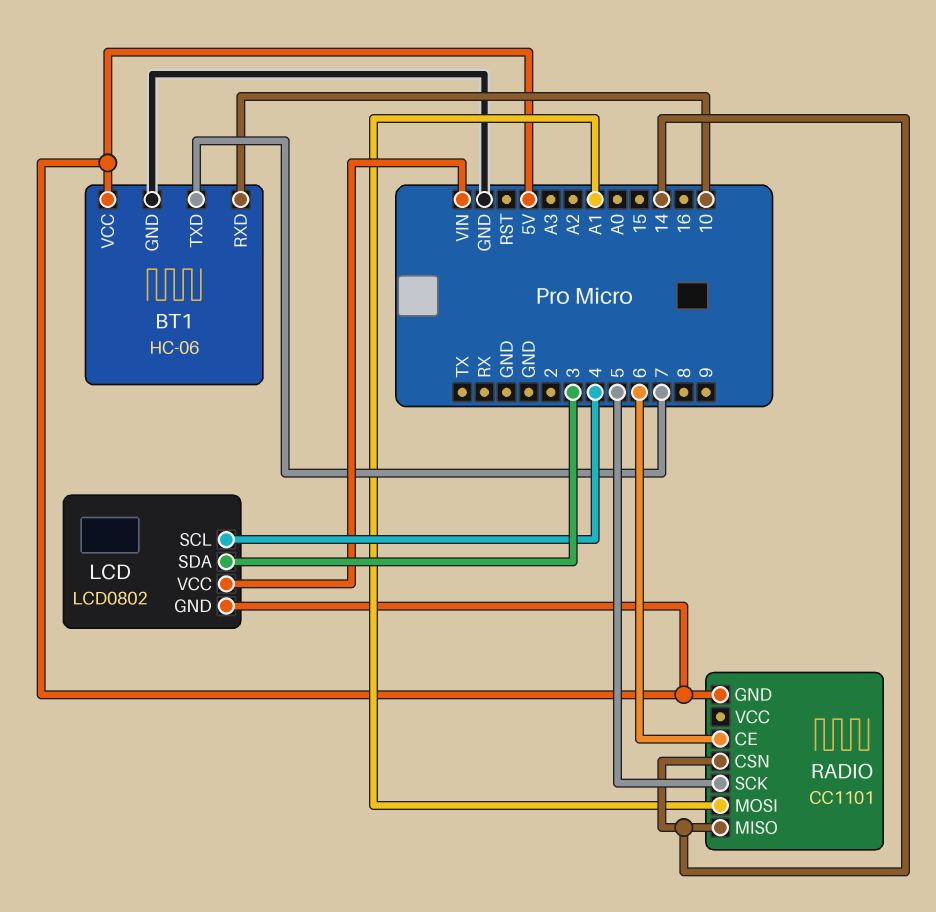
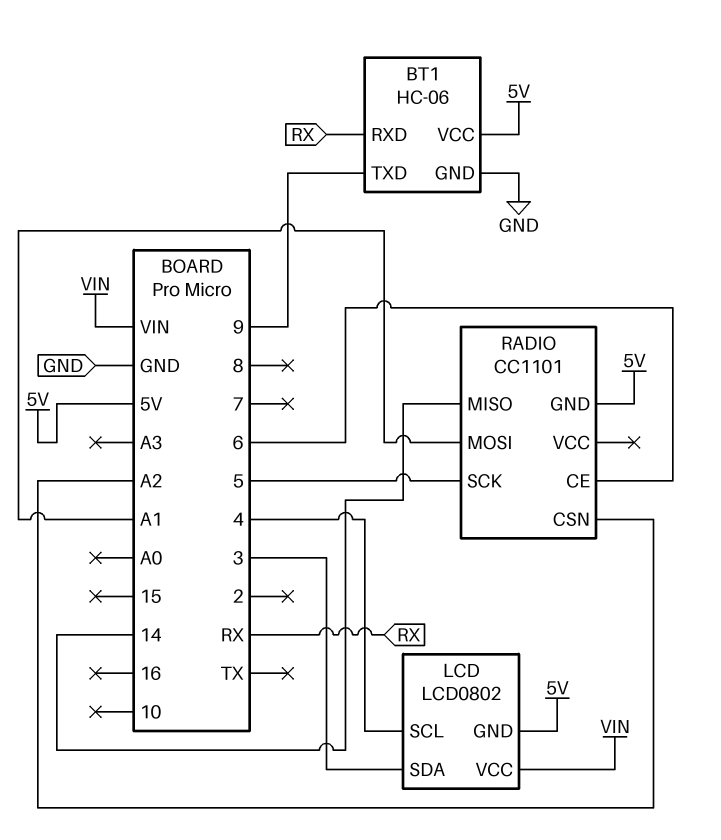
BT1 pin RXD: 10 -> RX
BT1 pin TXD: 7 -> 9
RADIO pin CSN: 14 -> A2

